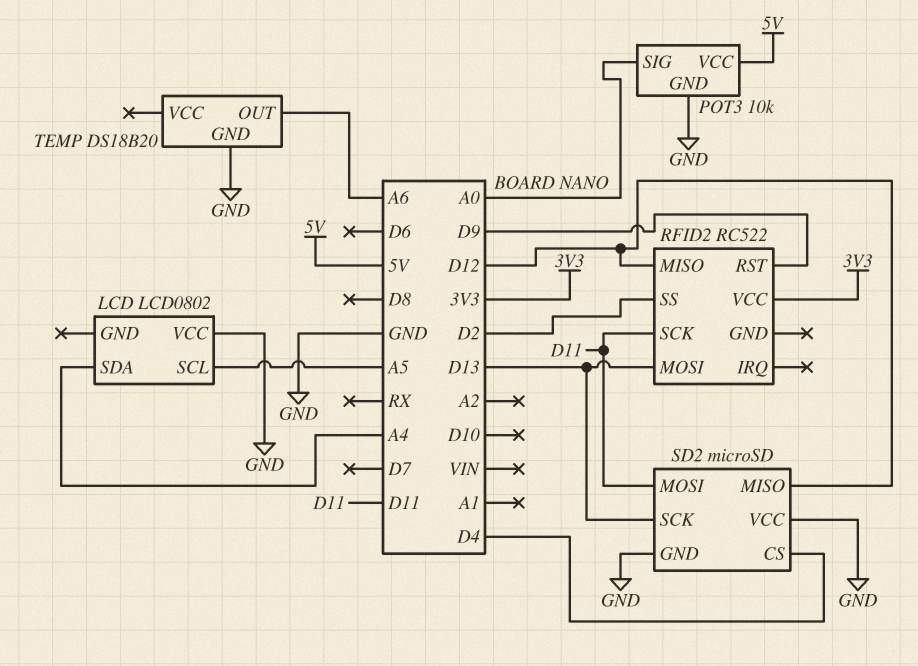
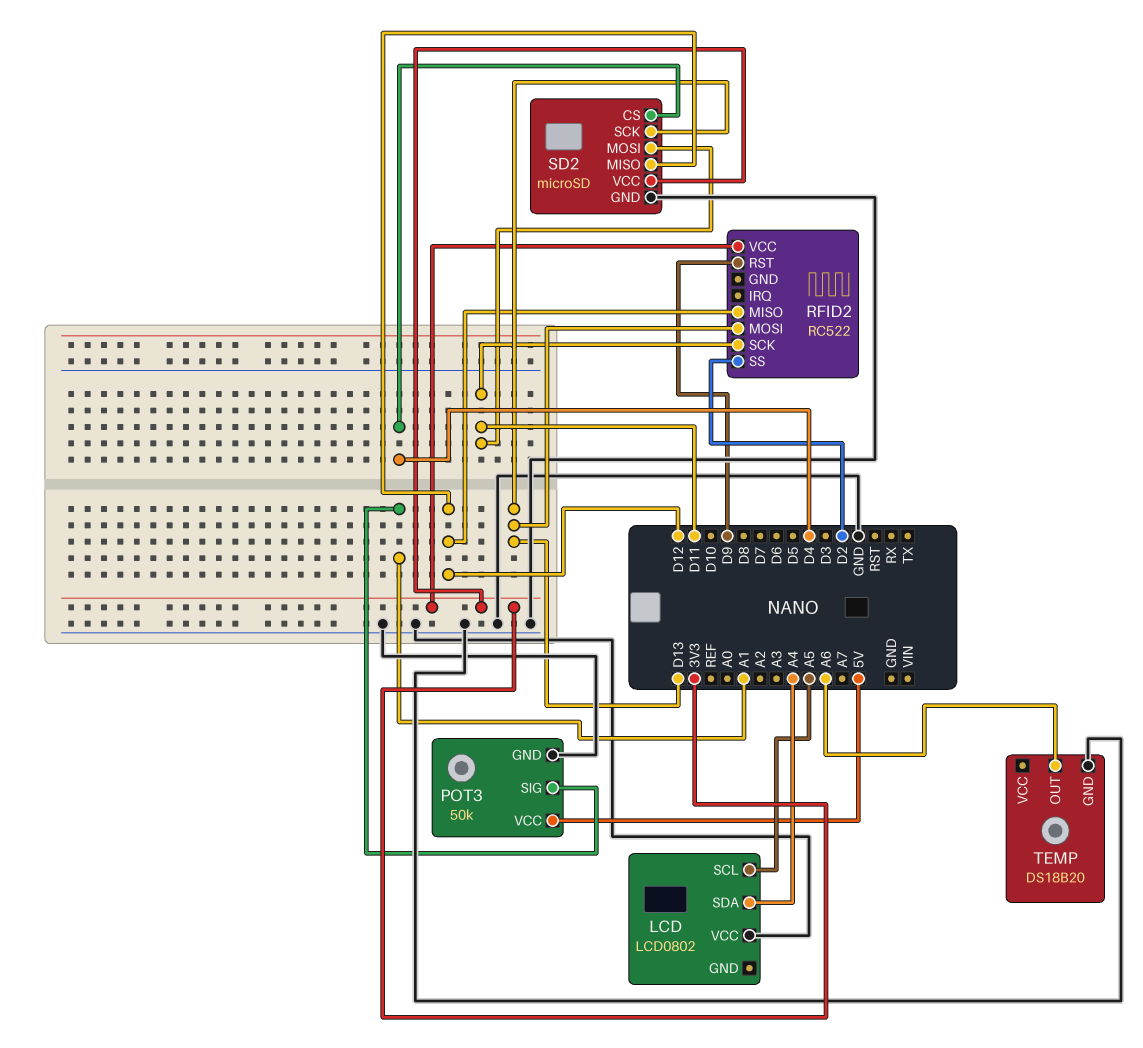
POT3: 10k -> 50k
POT3 pin SIG: A0 -> A1
SD2 pin VCC: GND -> 3V3

